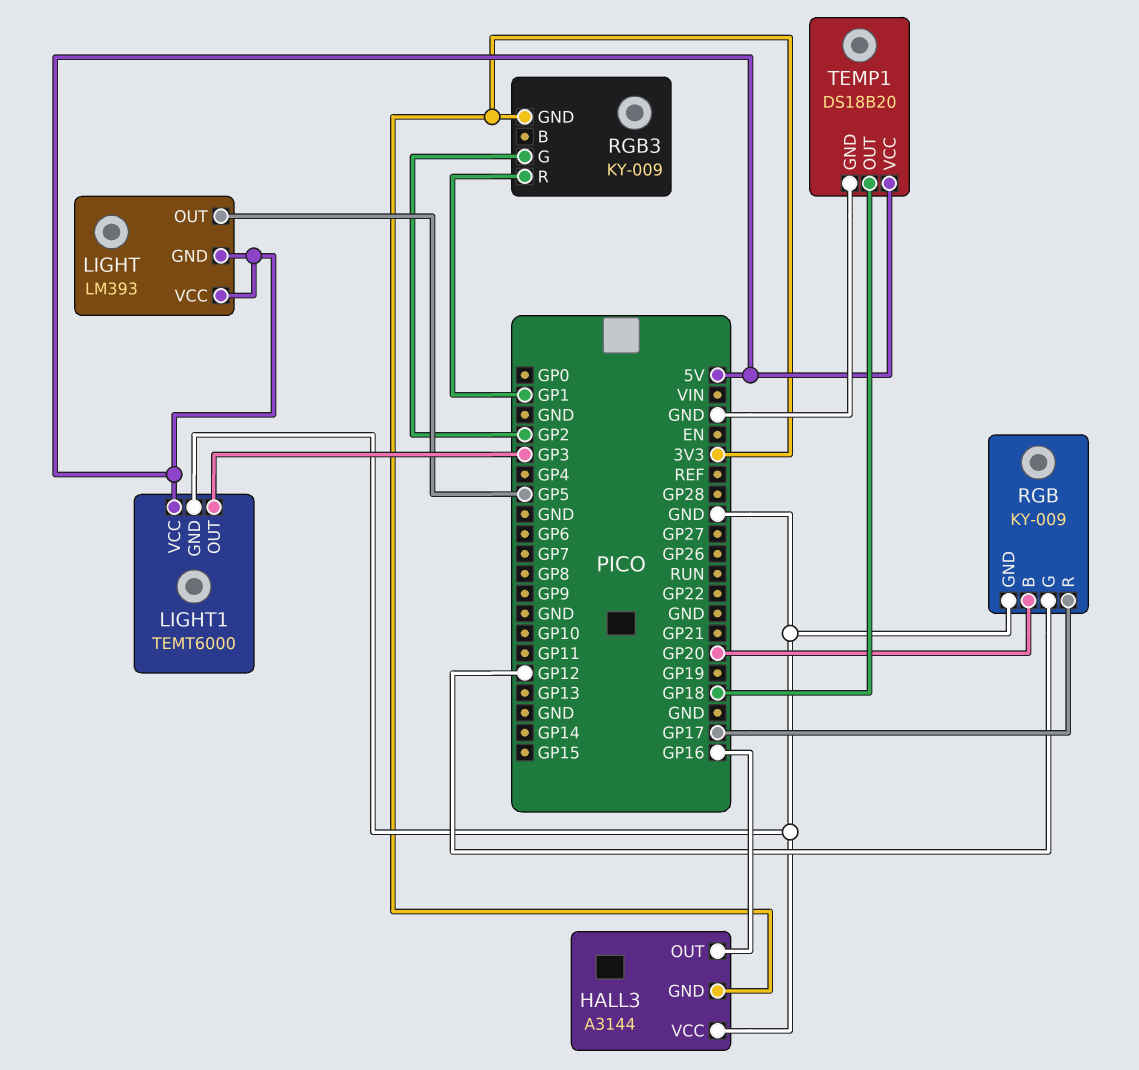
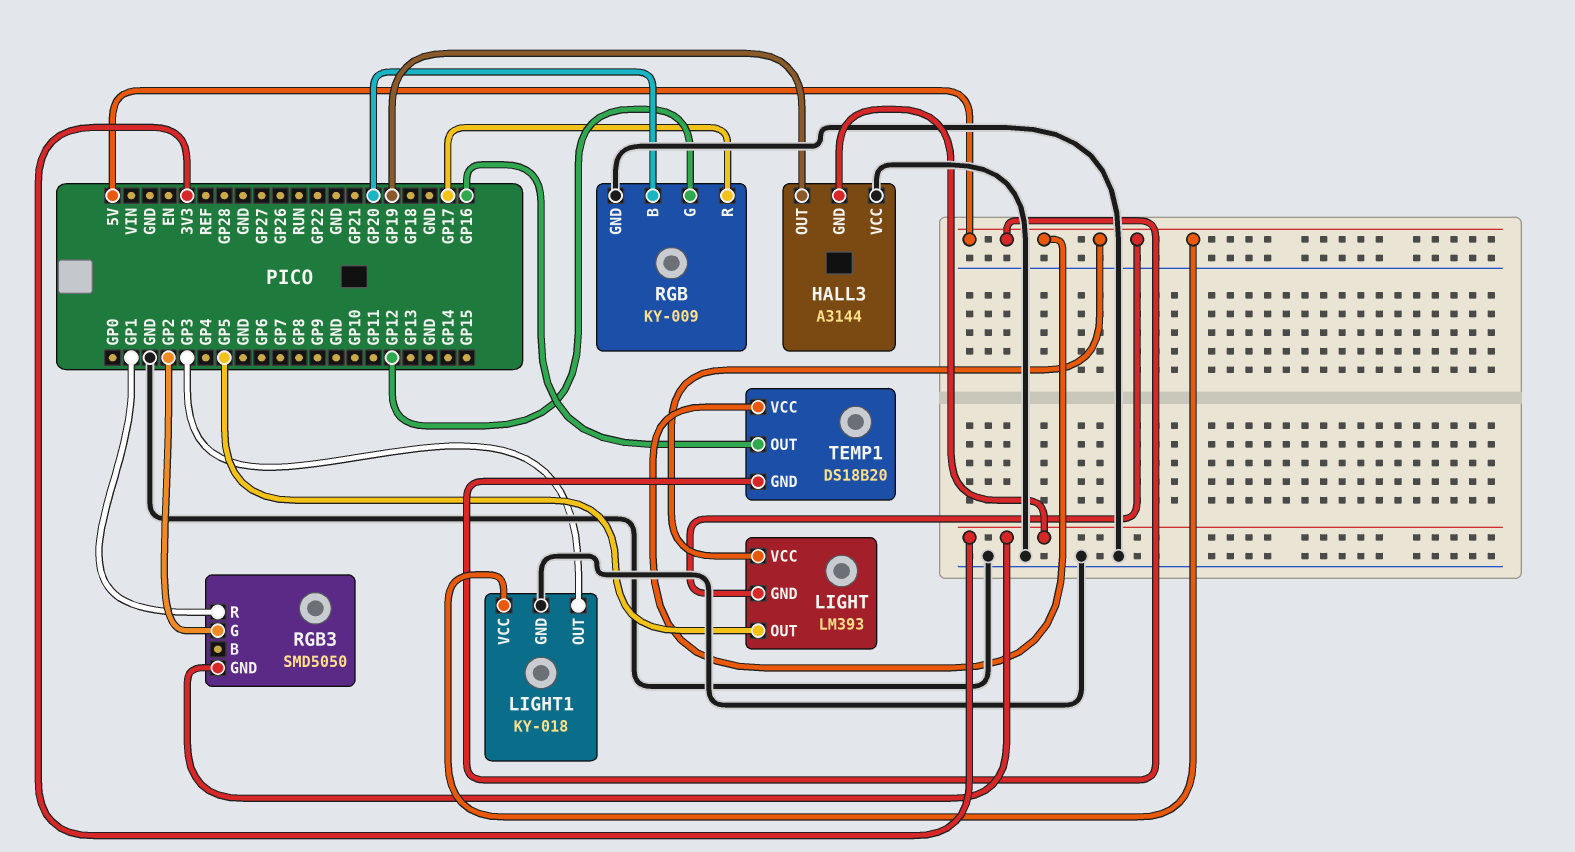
HALL3 pin OUT: GP16 -> GP19
LIGHT1: TEMT6000 -> KY-018
RGB3: KY-009 -> SMD5050
TEMP1 pin GND: GND -> 5V
TEMP1 pin OUT: GP18 -> GP16

